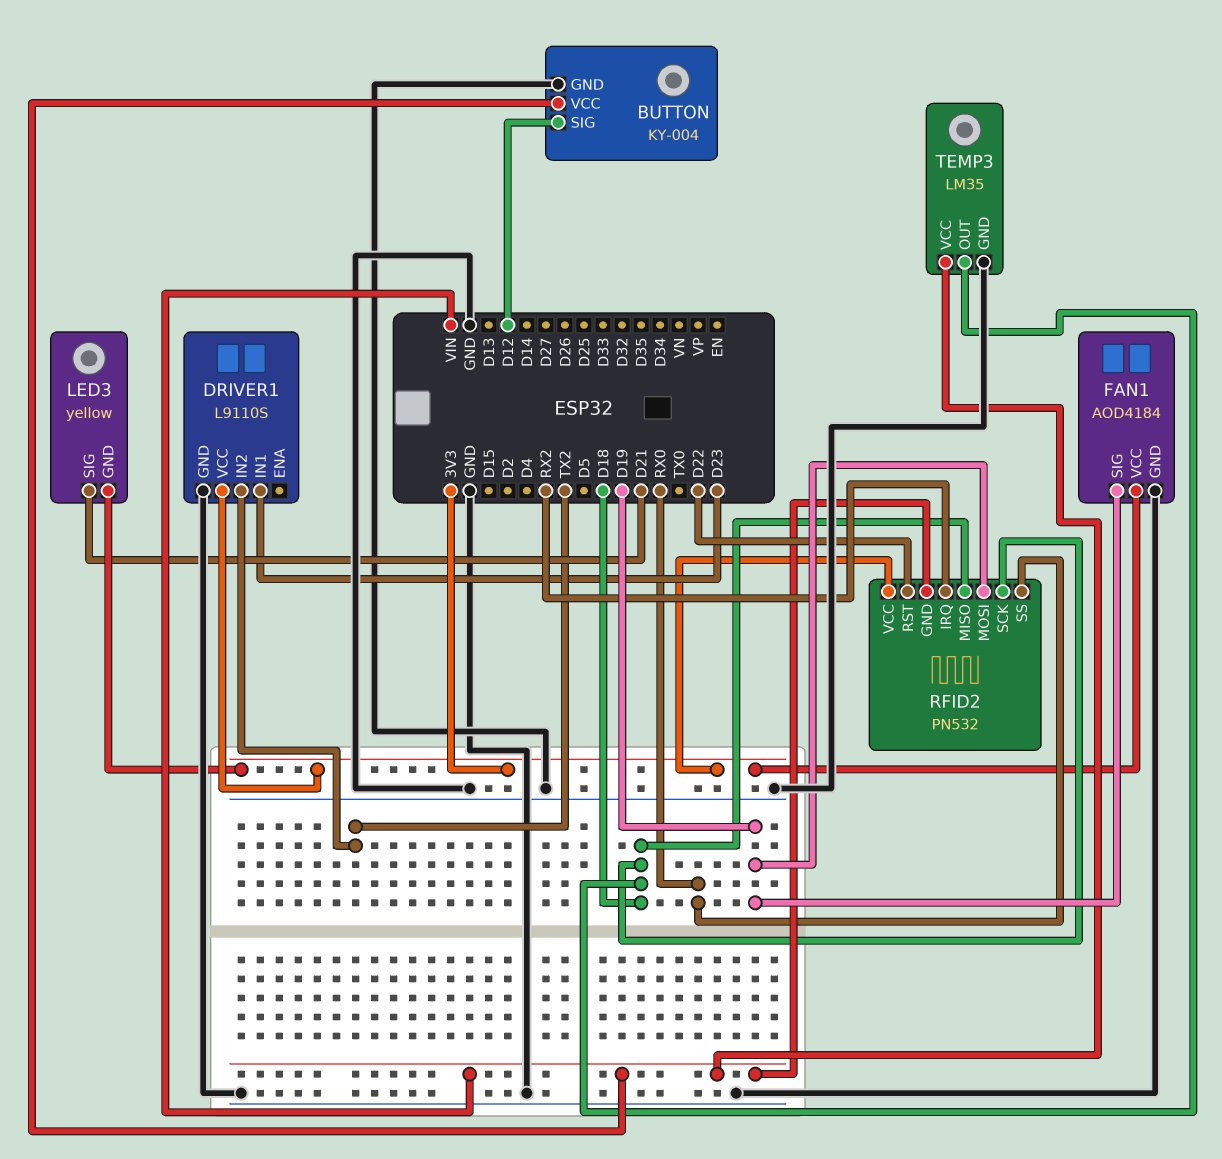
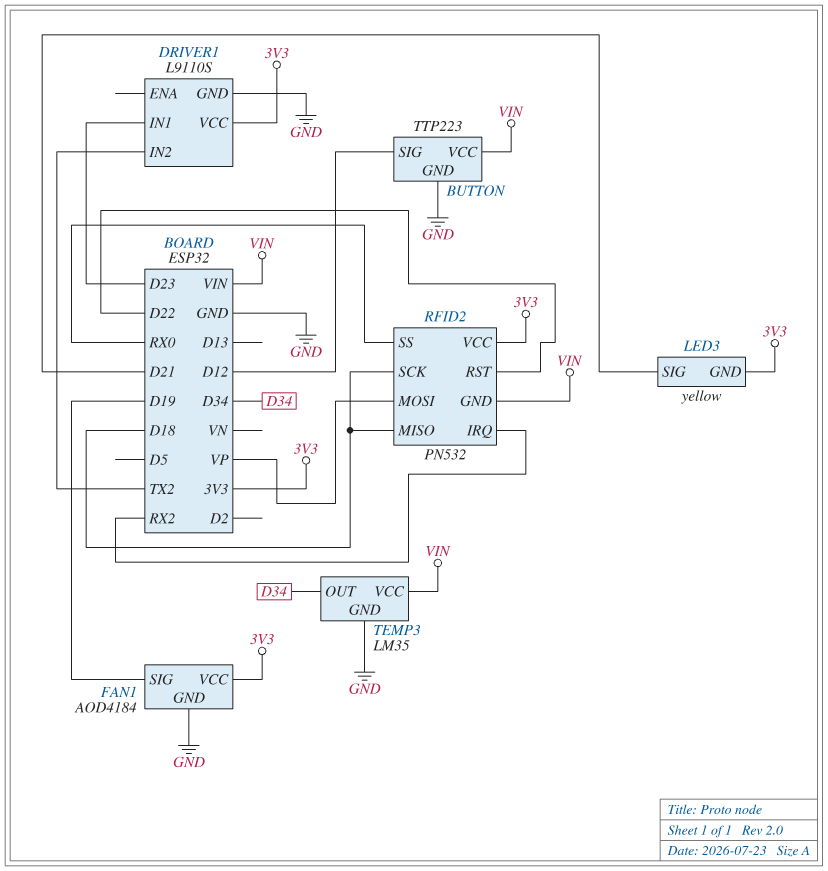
BUTTON: KY-004 -> TTP223
RFID2 pin MOSI: D19 -> VP
TEMP3 pin OUT: D18 -> D34

